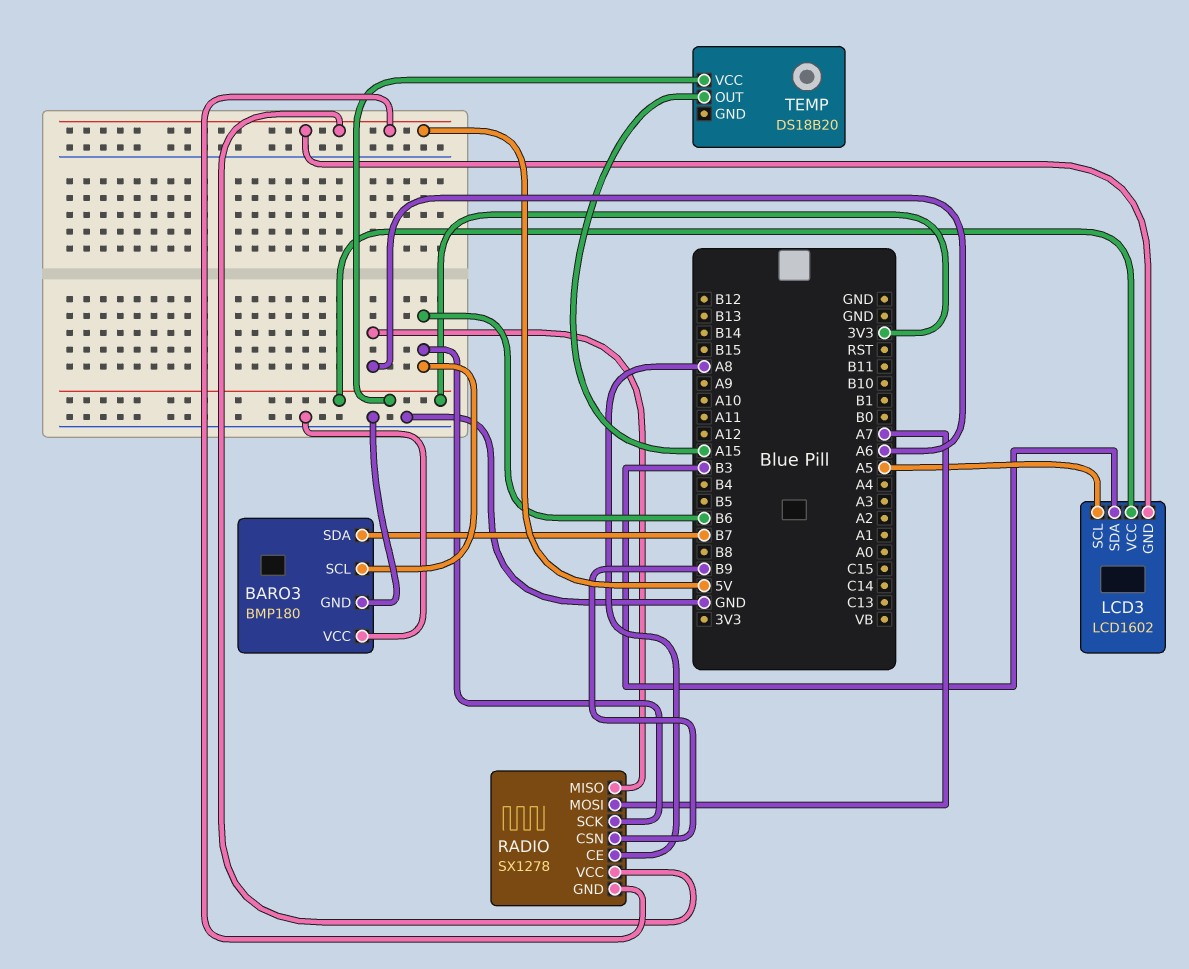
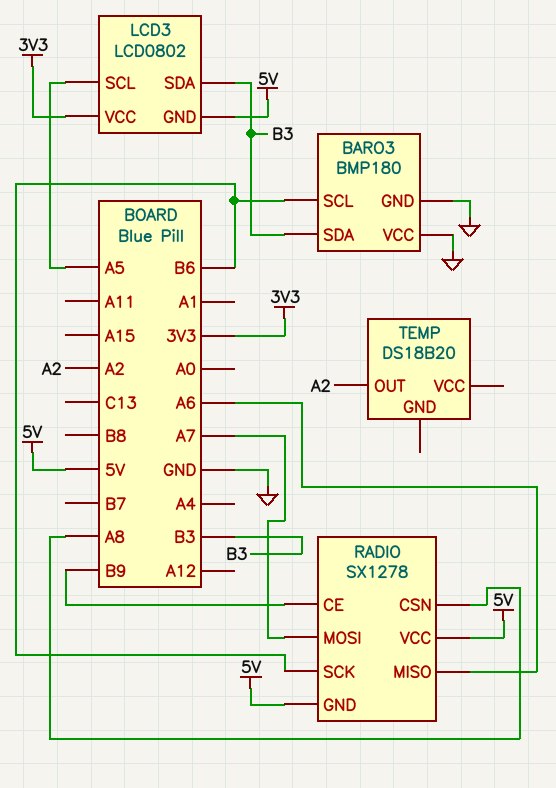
BARO3 pin SDA: B7 -> B3
LCD3: LCD1602 -> LCD0802
RADIO pin CE: A8 -> B9
RADIO pin CSN: B9 -> A8
TEMP pin OUT: A15 -> A2
TEMP pin VCC: 3V3 -> none

